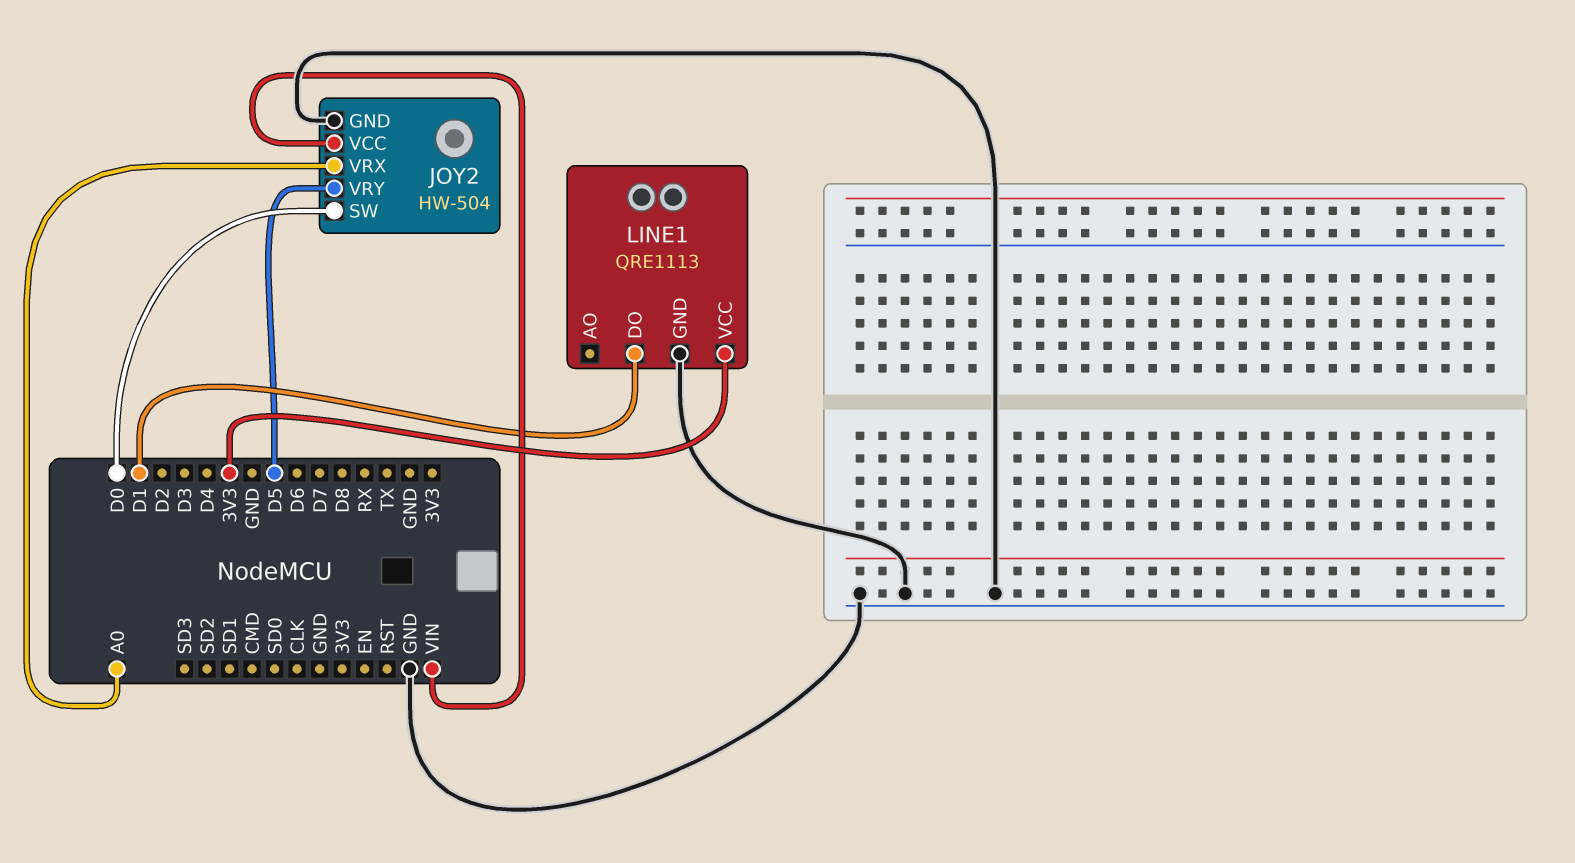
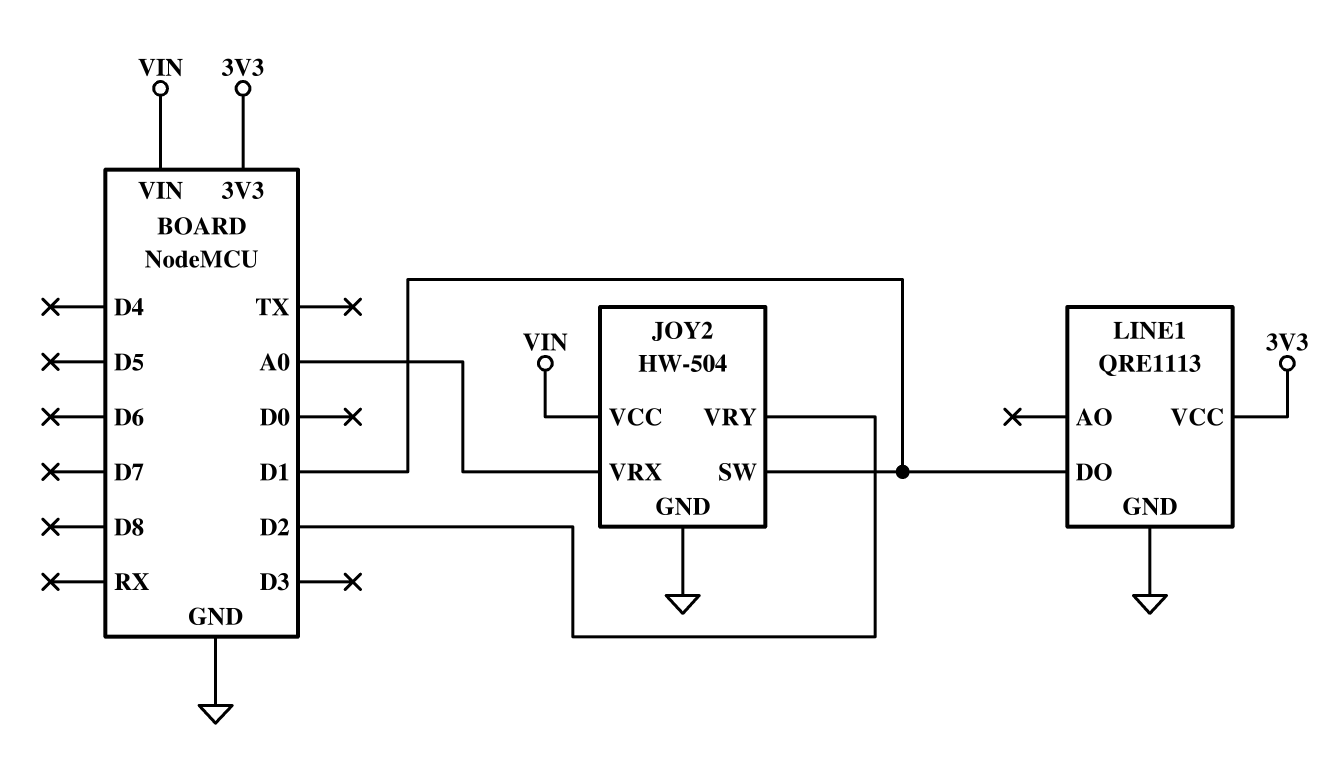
JOY2 pin SW: D0 -> D1
JOY2 pin VRY: D5 -> D2

